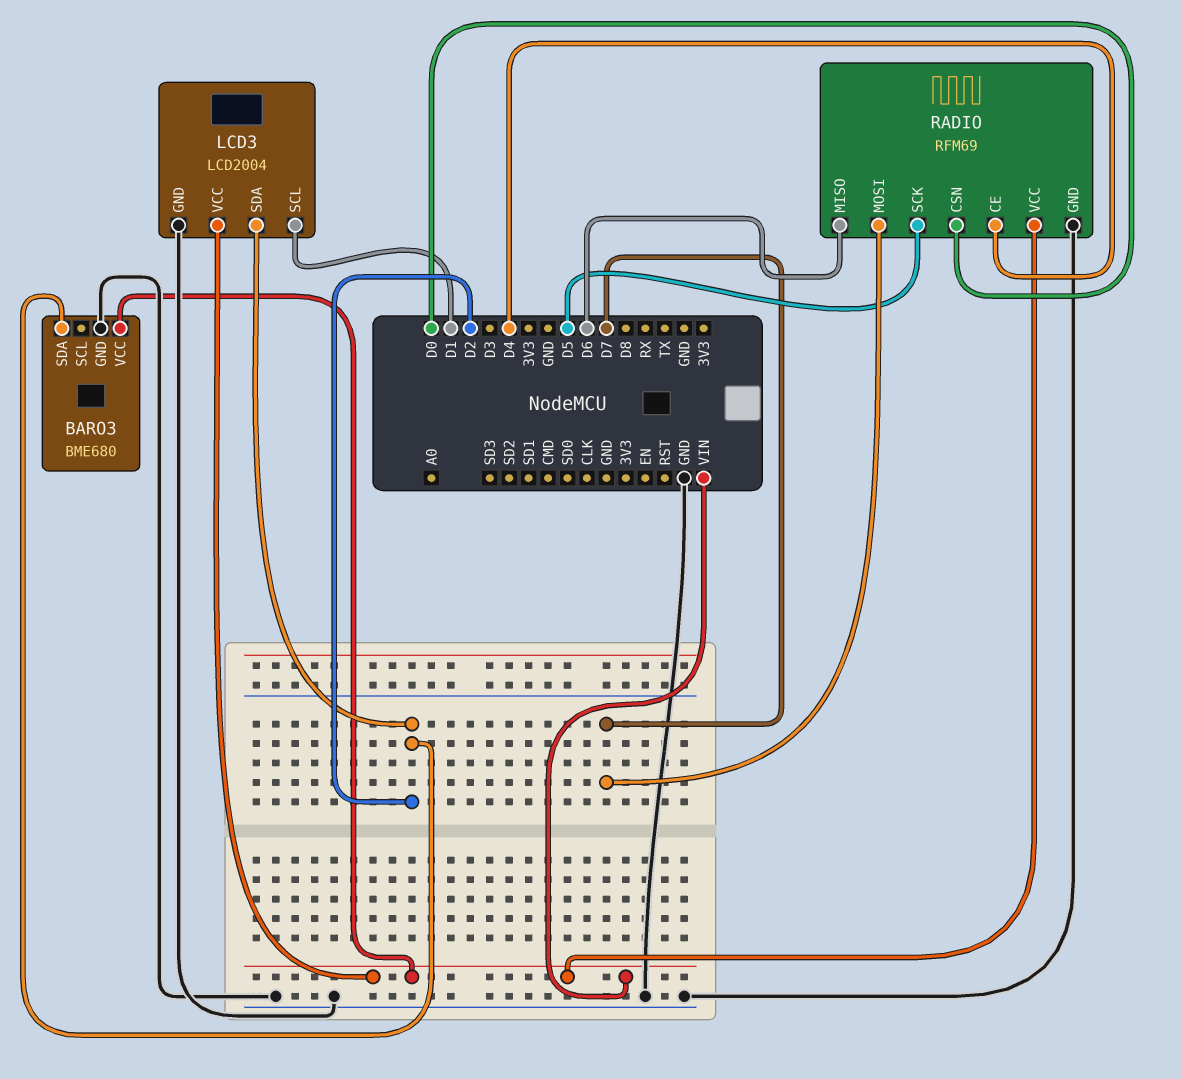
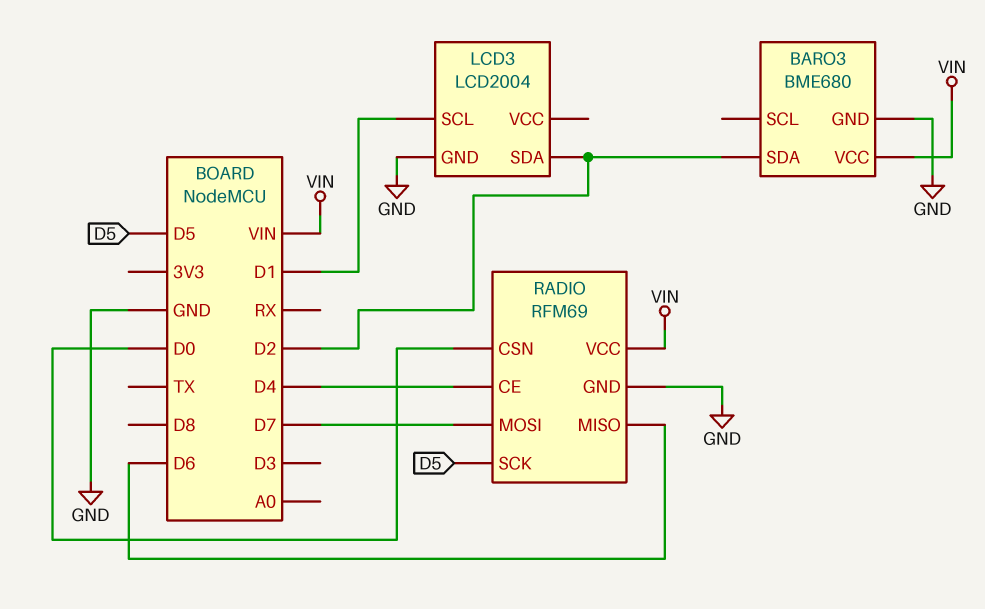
LCD3 pin VCC: VIN -> none

